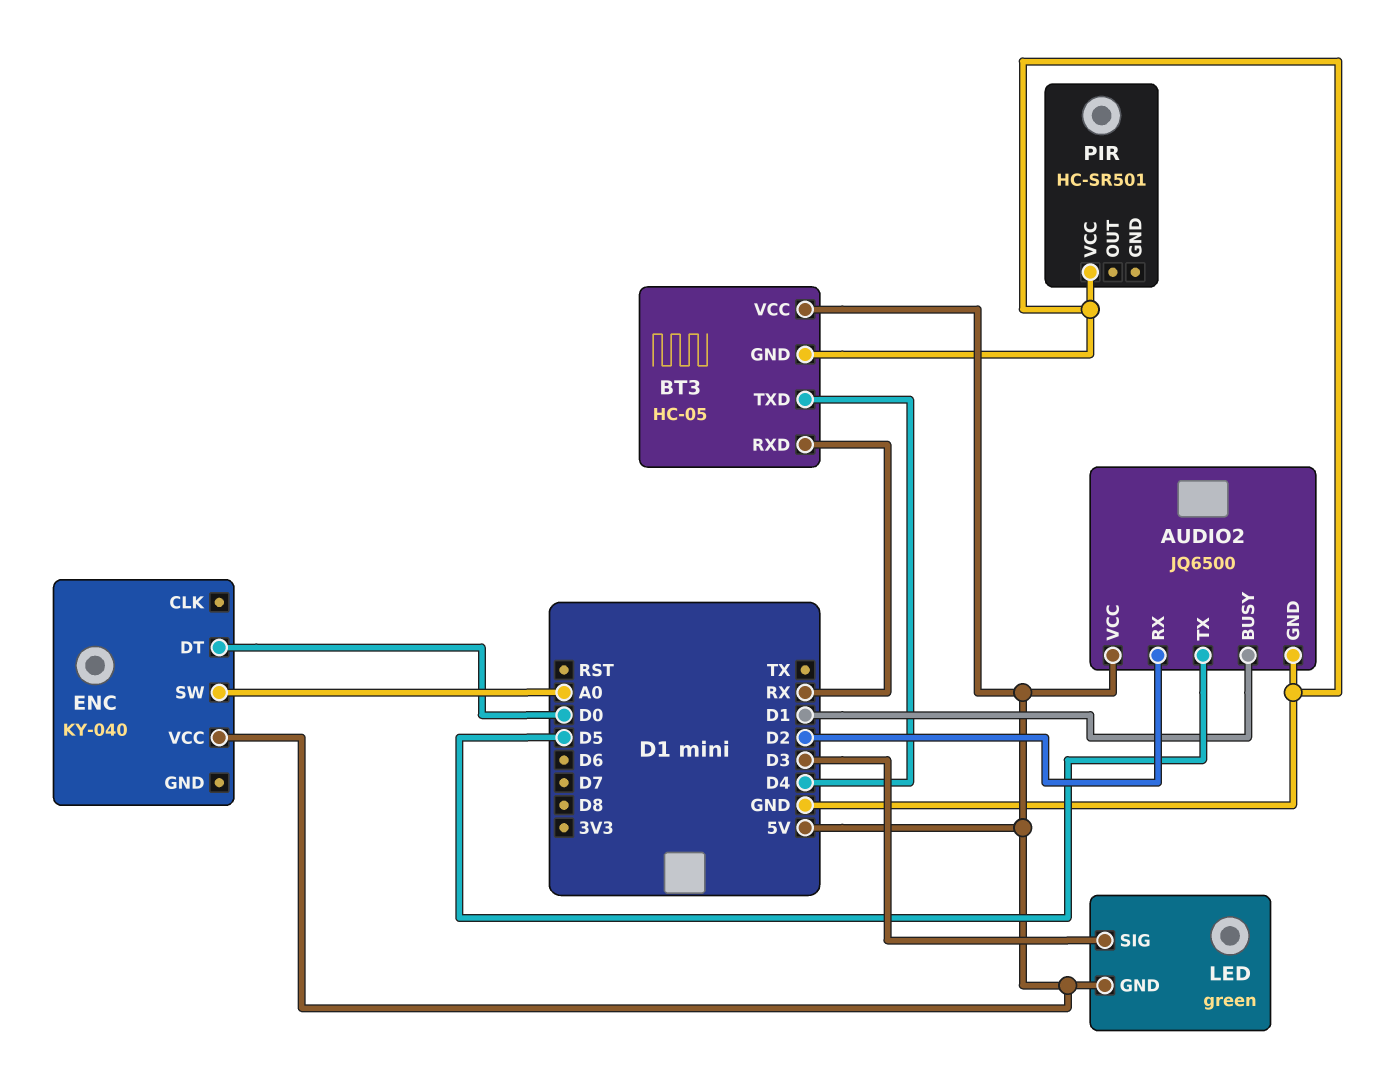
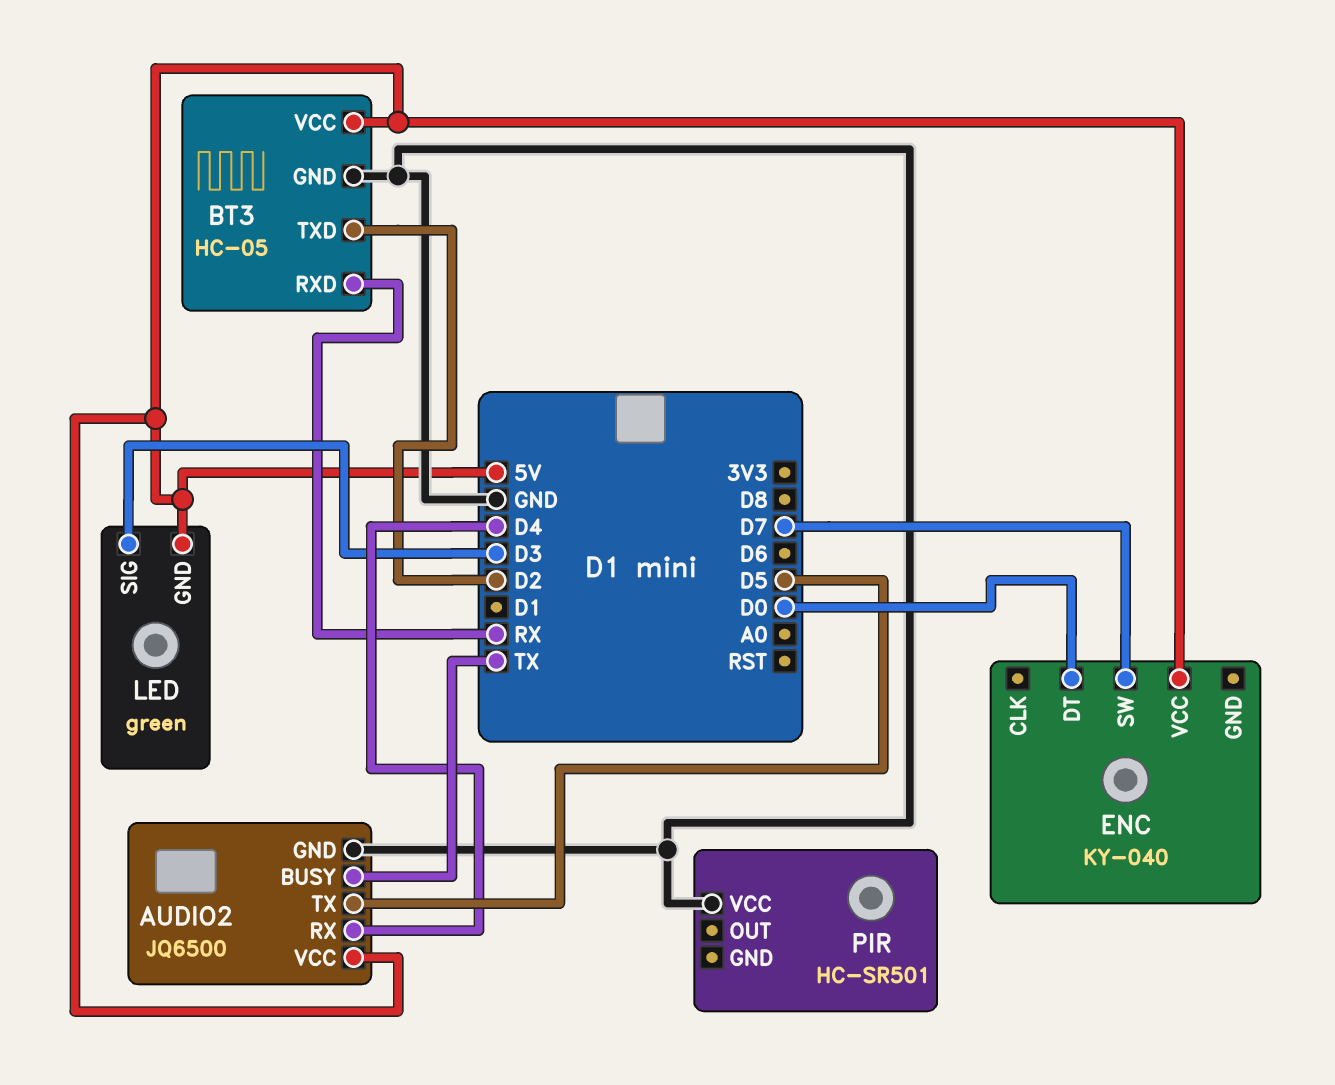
AUDIO2 pin BUSY: D1 -> TX
AUDIO2 pin RX: D2 -> D4
BT3 pin TXD: D4 -> D2
ENC pin SW: A0 -> D7

